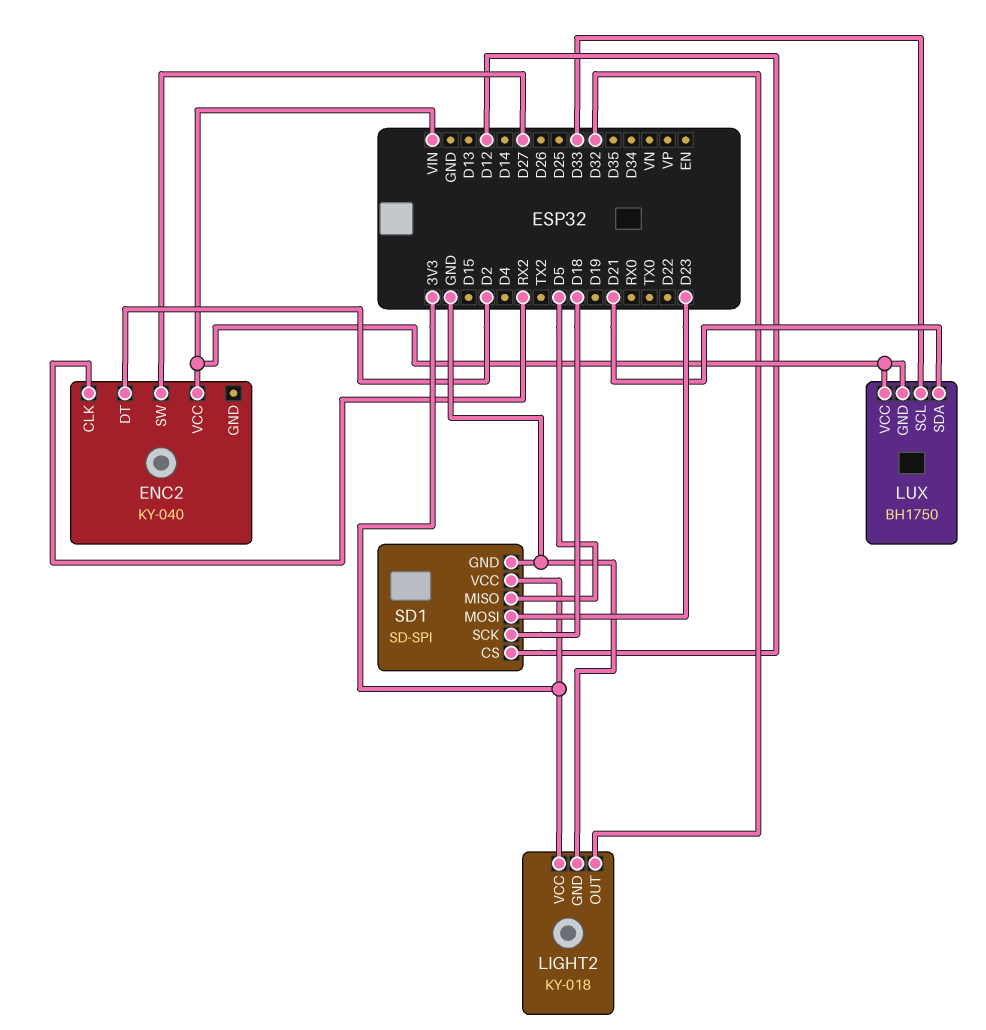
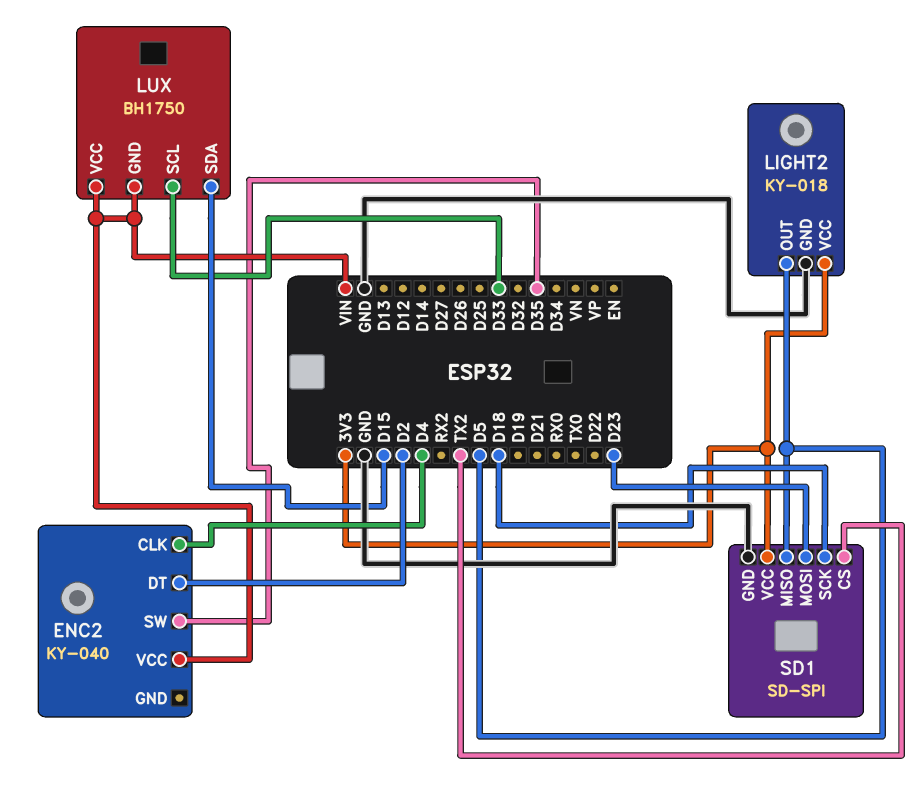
ENC2 pin CLK: RX2 -> D4
ENC2 pin SW: D27 -> D35
LIGHT2 pin OUT: D32 -> D5
LUX pin SDA: D21 -> D15
SD1 pin CS: D12 -> TX2

